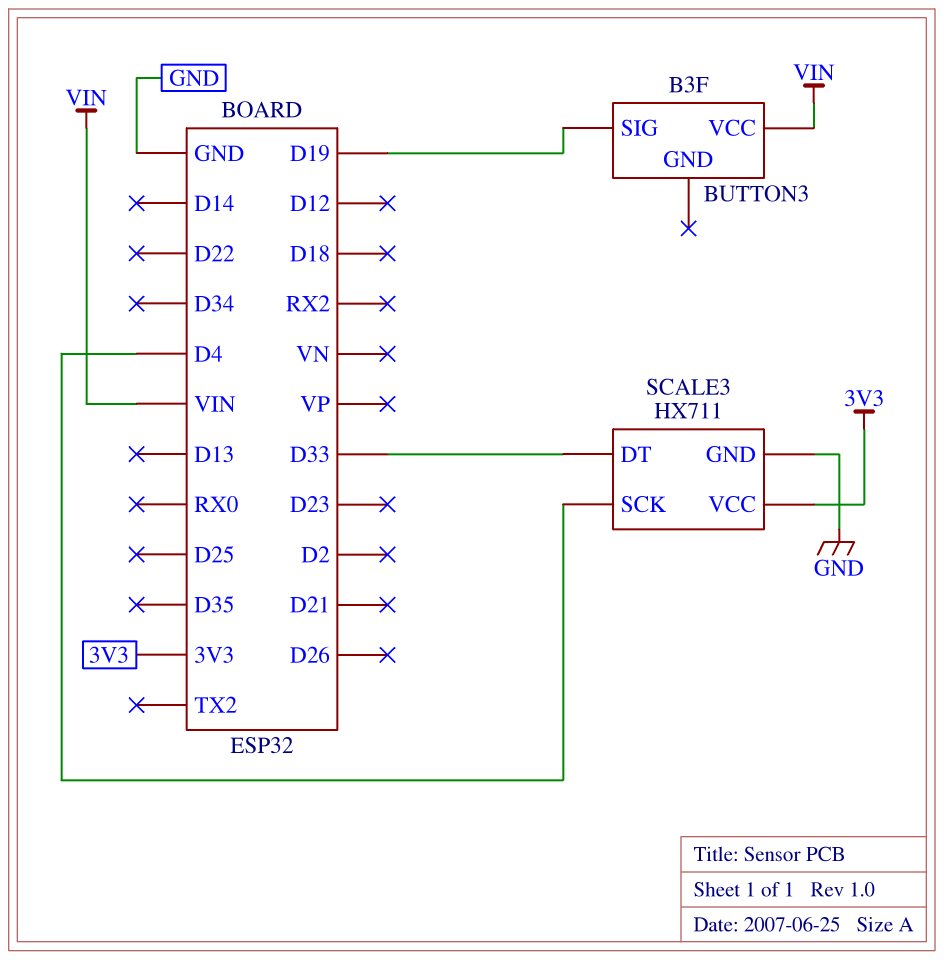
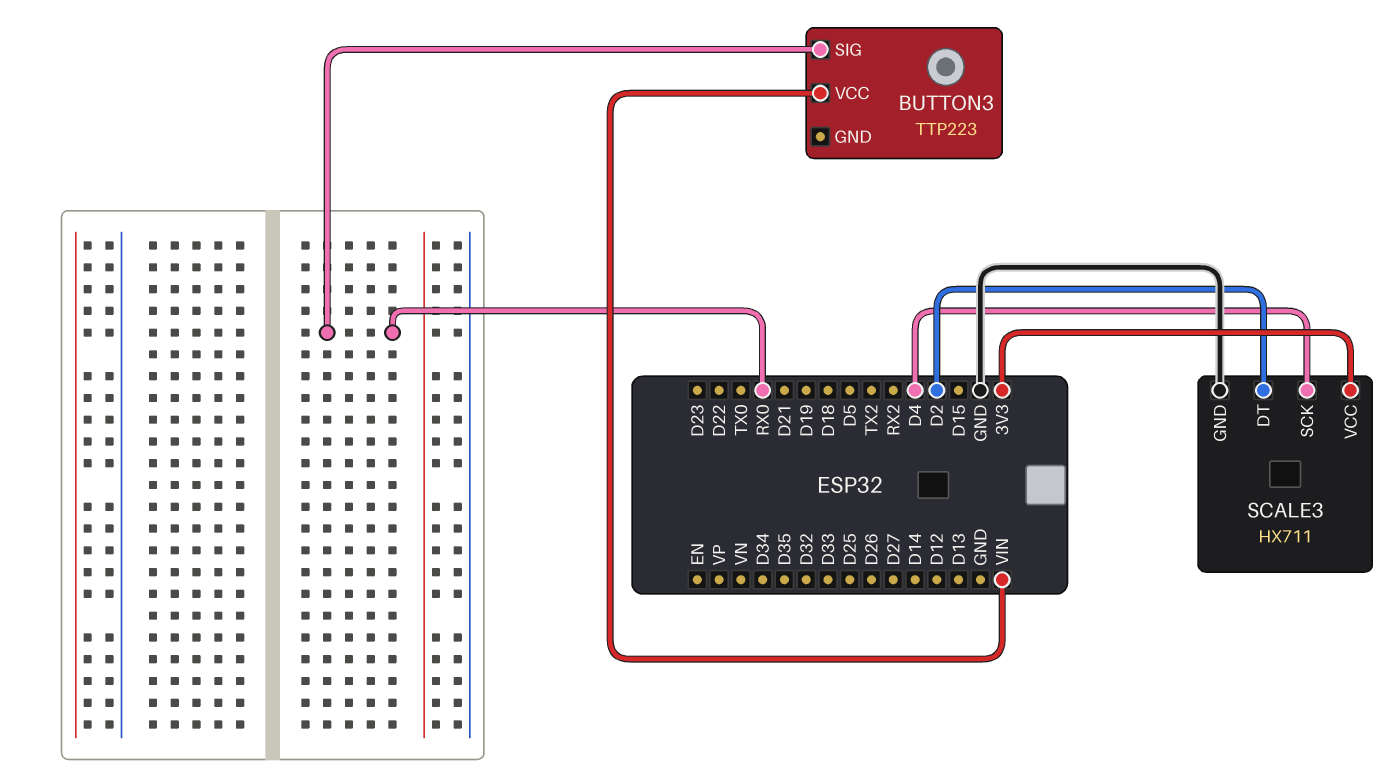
BUTTON3: B3F -> TTP223
BUTTON3 pin SIG: D19 -> RX0
SCALE3 pin DT: D33 -> D2

